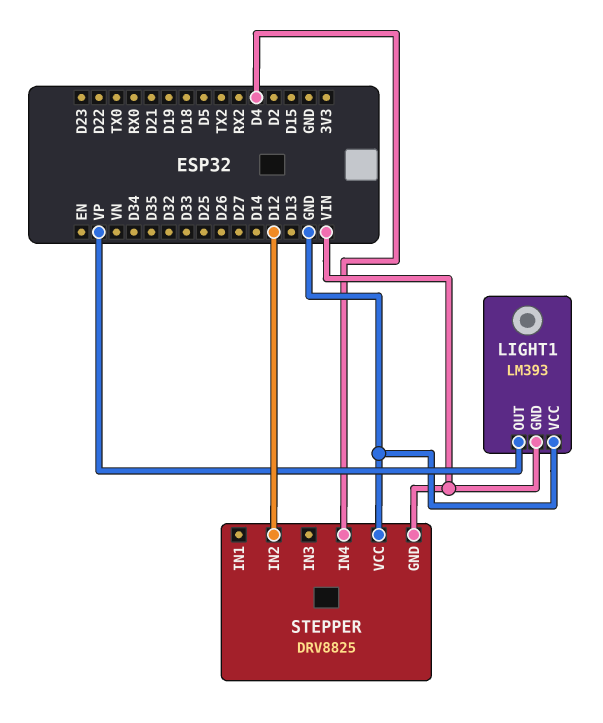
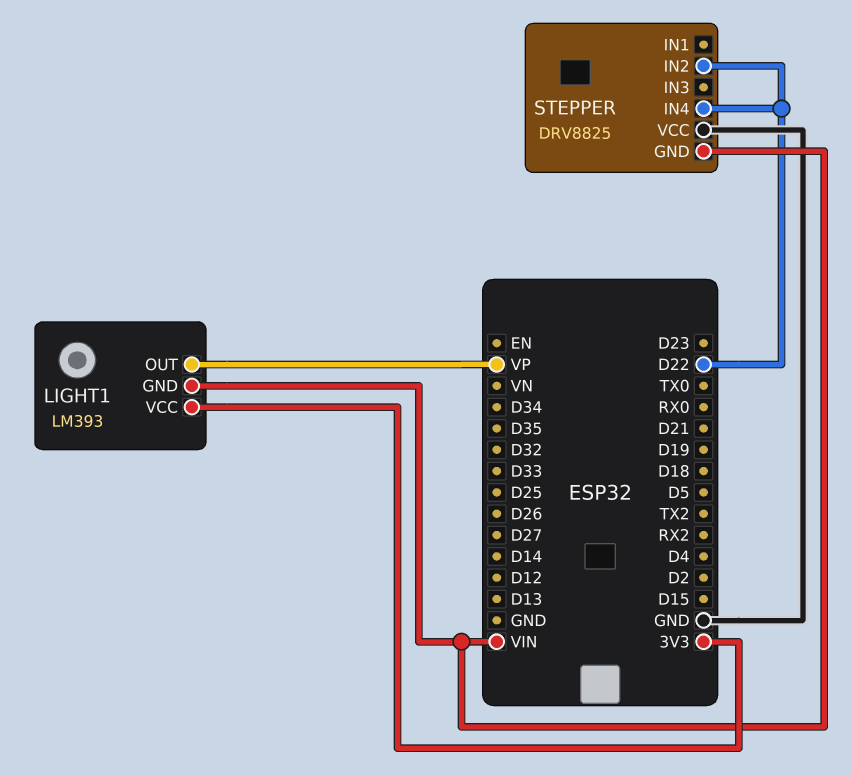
LIGHT1 pin VCC: GND -> 3V3
STEPPER pin IN2: D12 -> D22
STEPPER pin IN4: D4 -> D22

